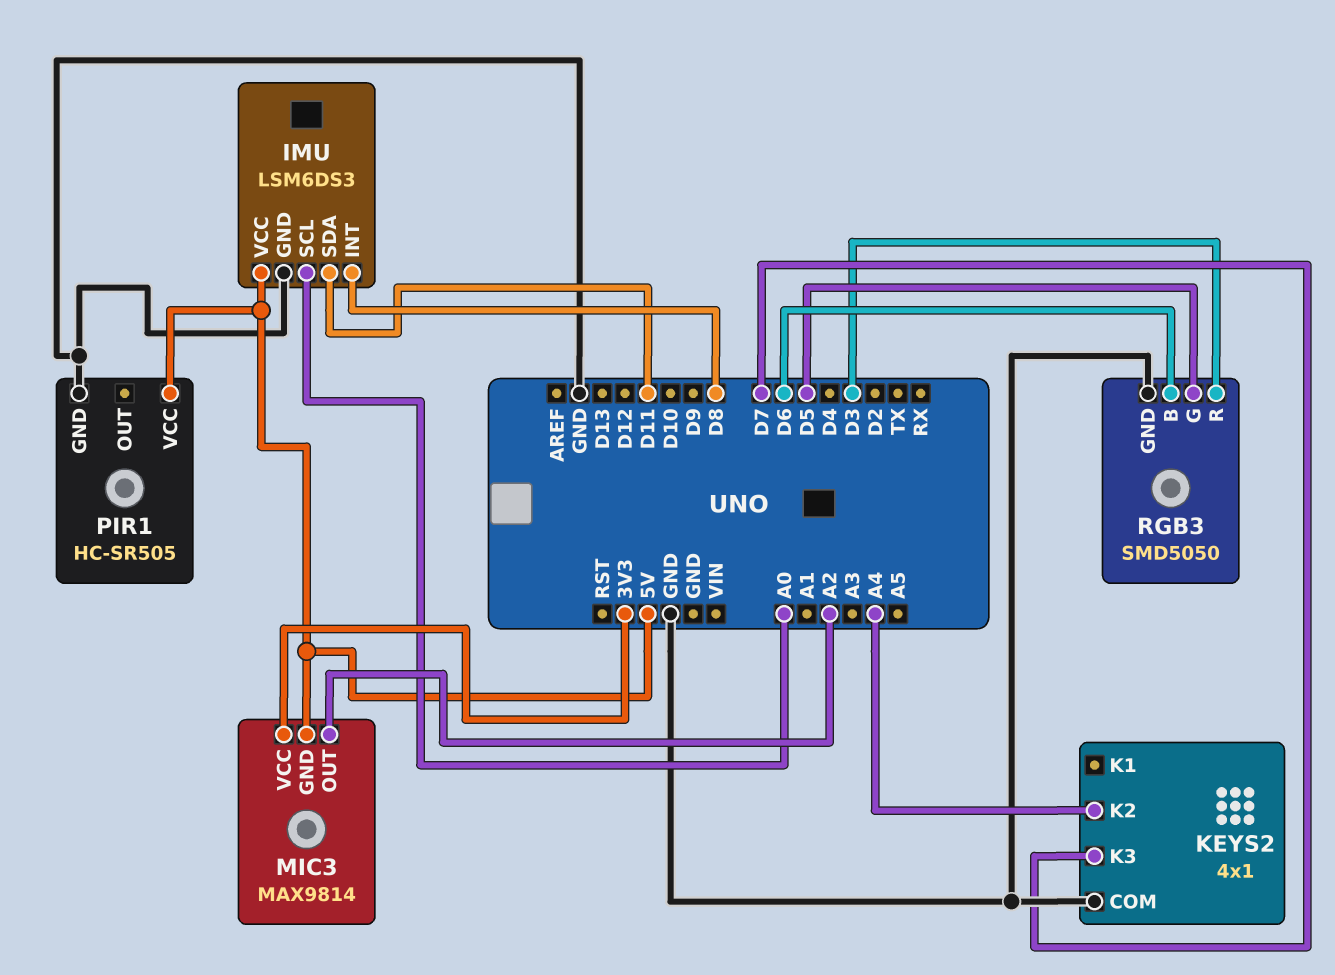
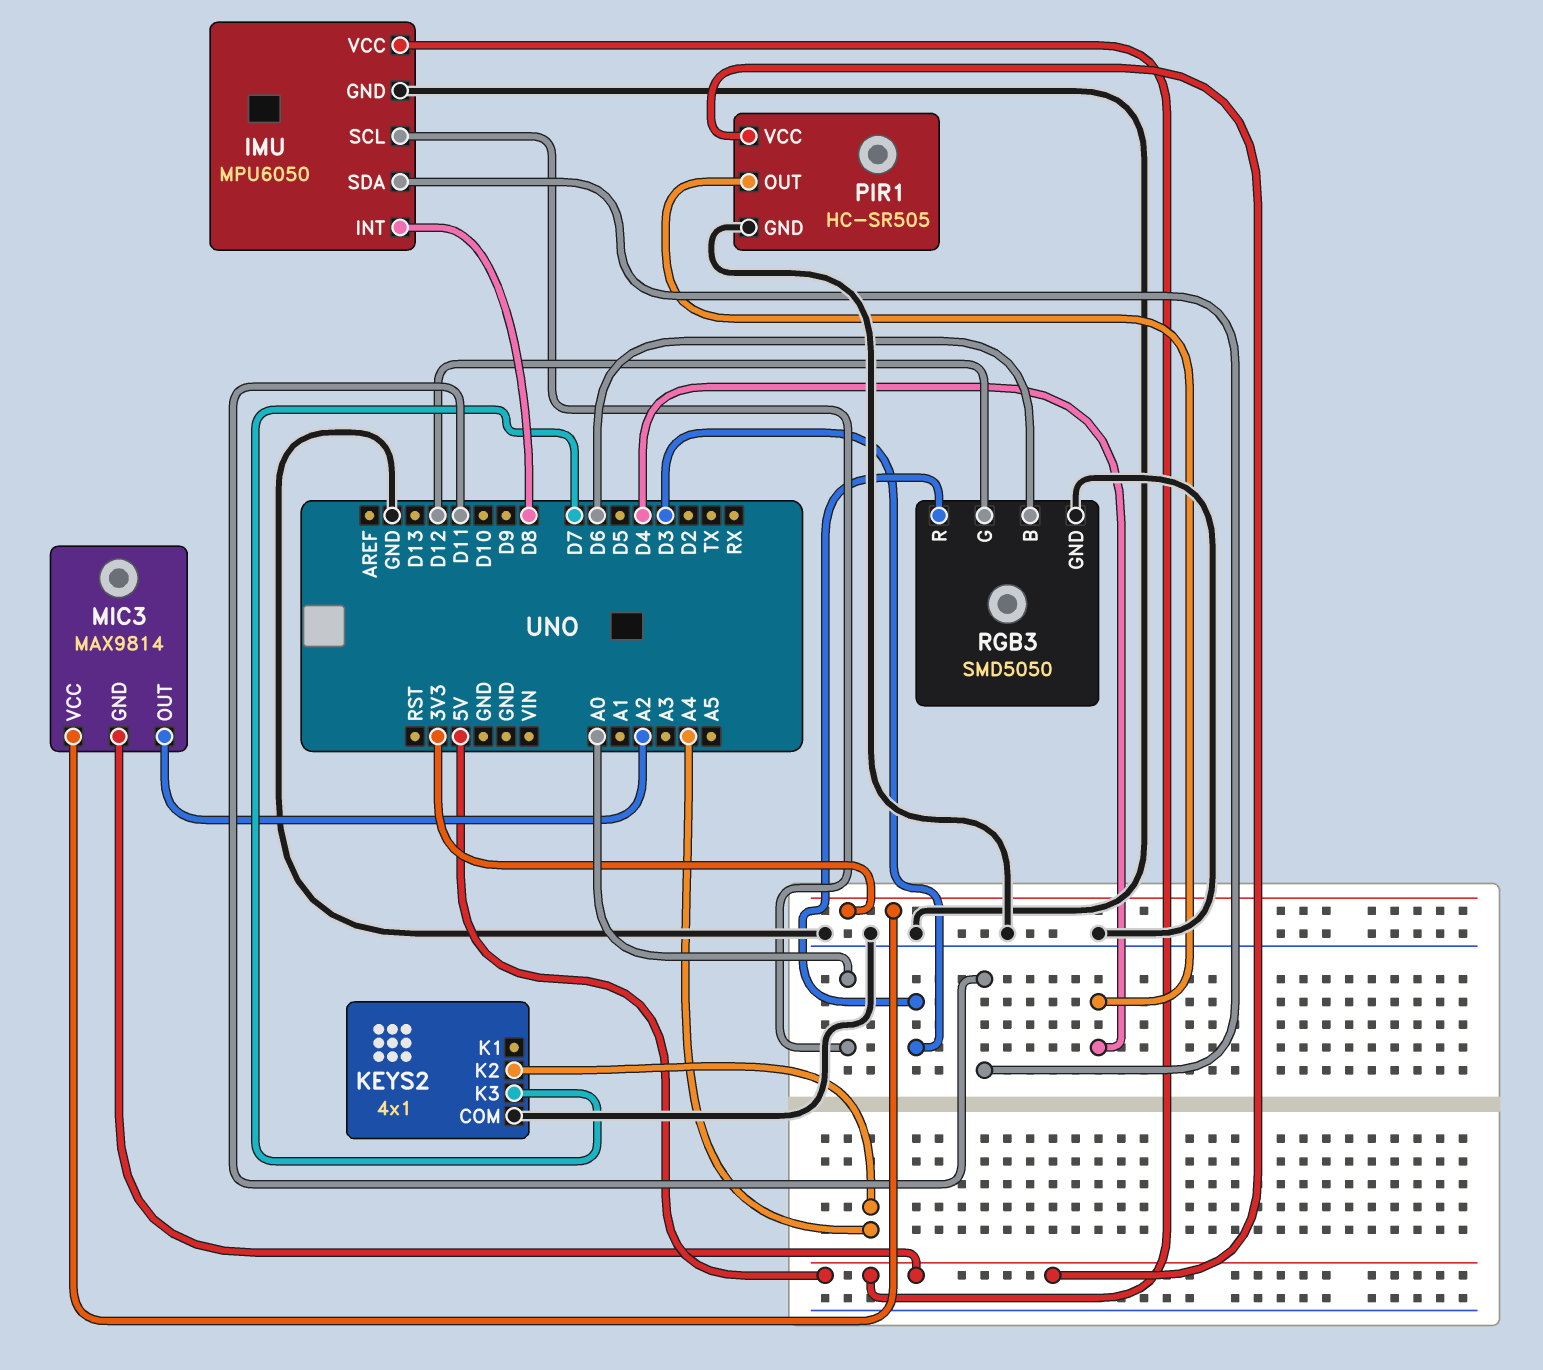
IMU: LSM6DS3 -> MPU6050
PIR1 pin OUT: none -> D4
RGB3 pin G: D5 -> D12

